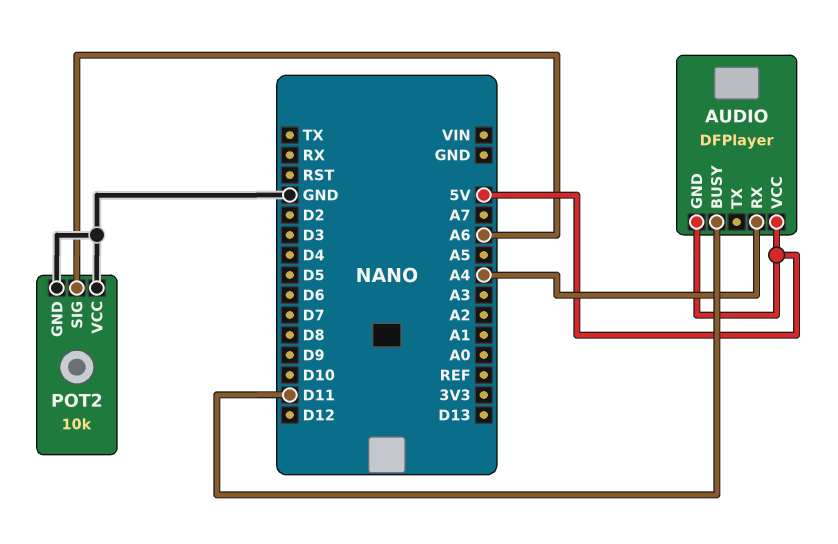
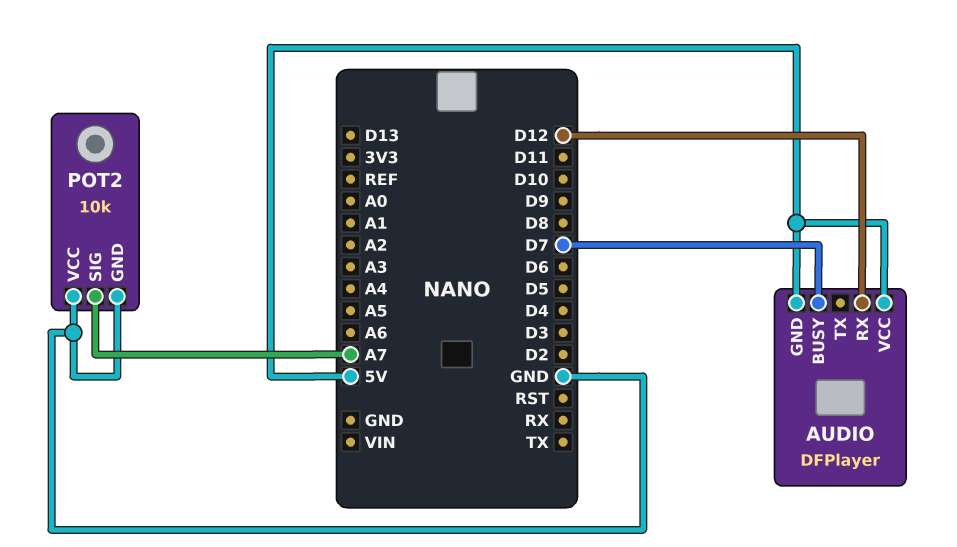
AUDIO pin BUSY: D11 -> D7
AUDIO pin RX: A4 -> D12
POT2 pin SIG: A6 -> A7

